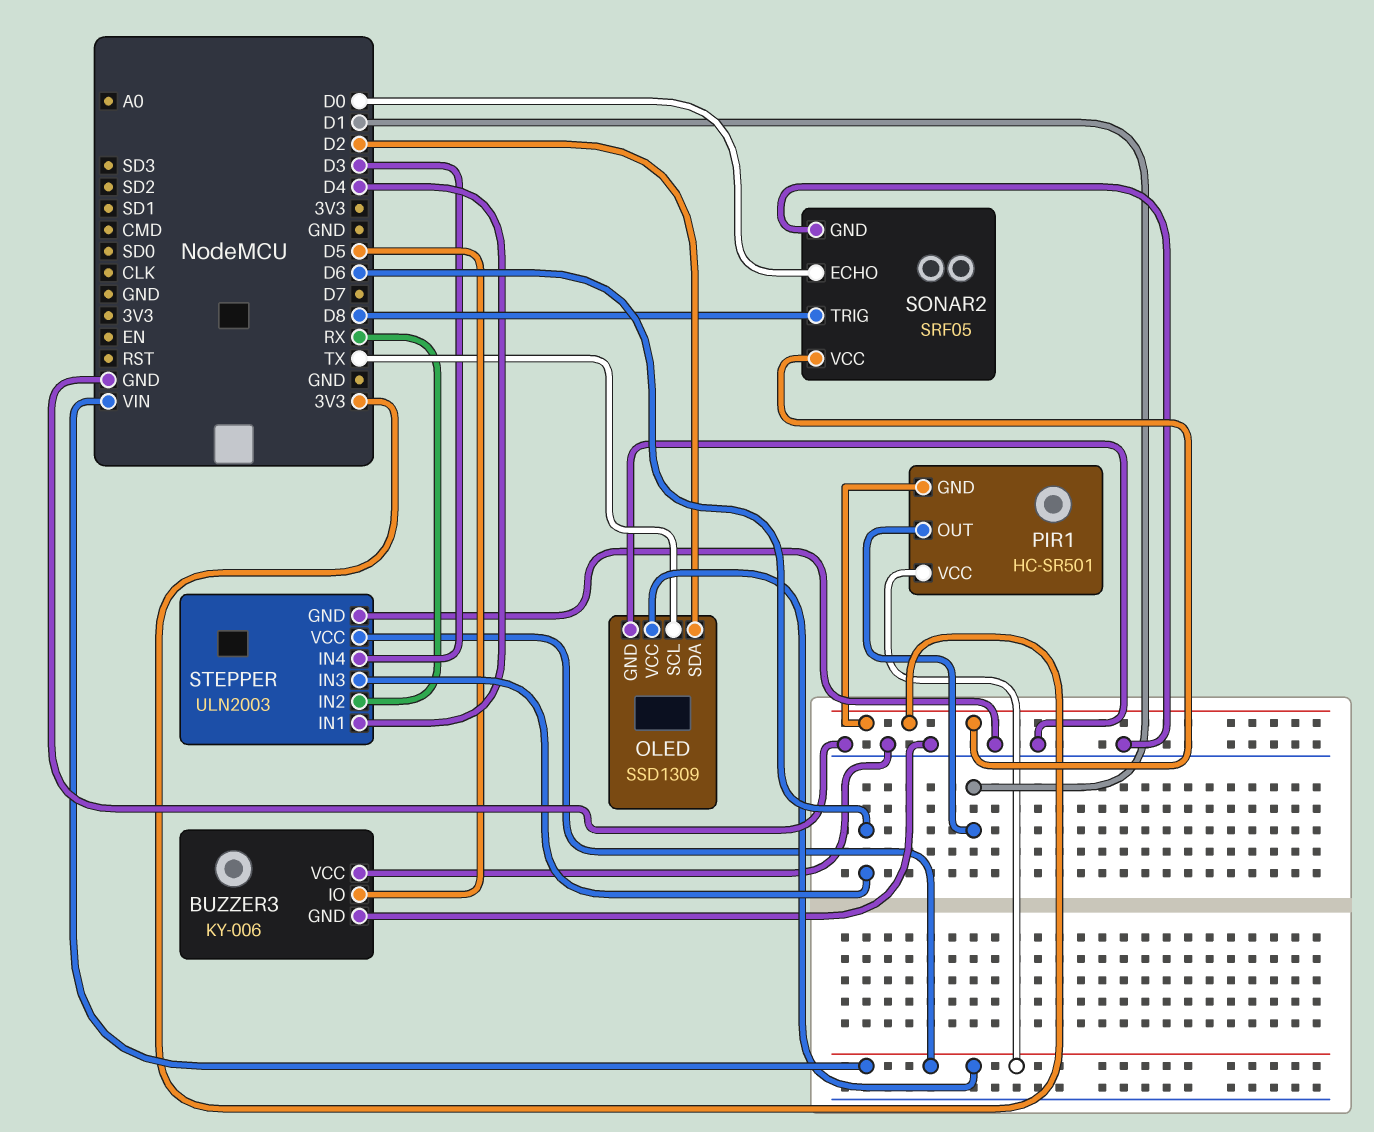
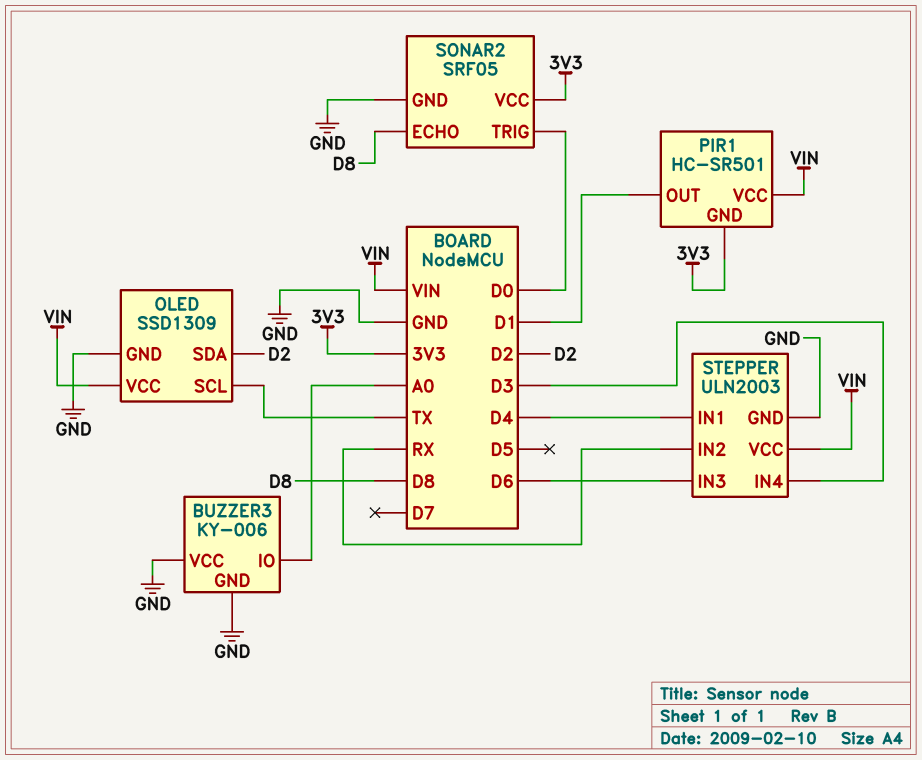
BUZZER3 pin IO: D5 -> A0
SONAR2 pin ECHO: D0 -> D8
SONAR2 pin TRIG: D8 -> D0

